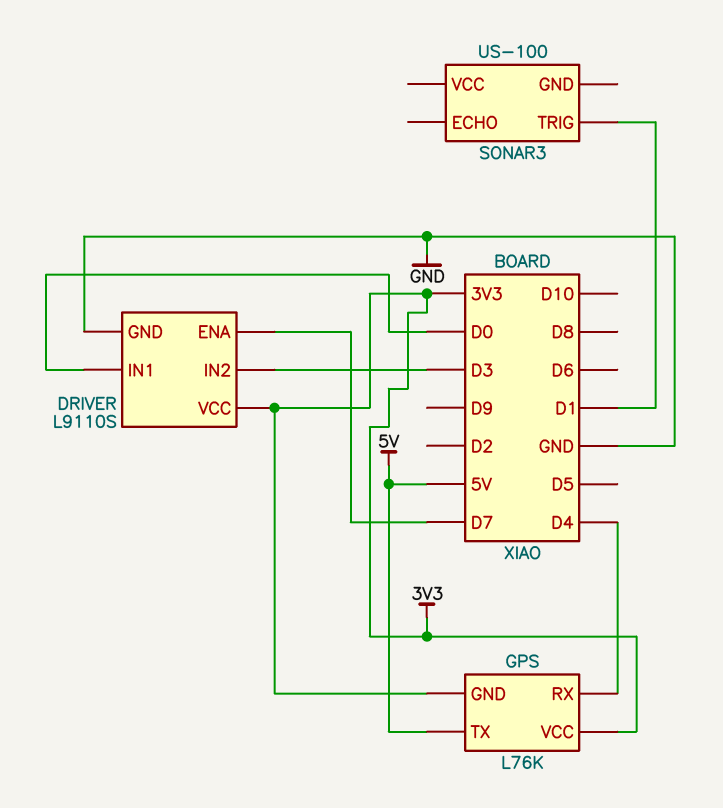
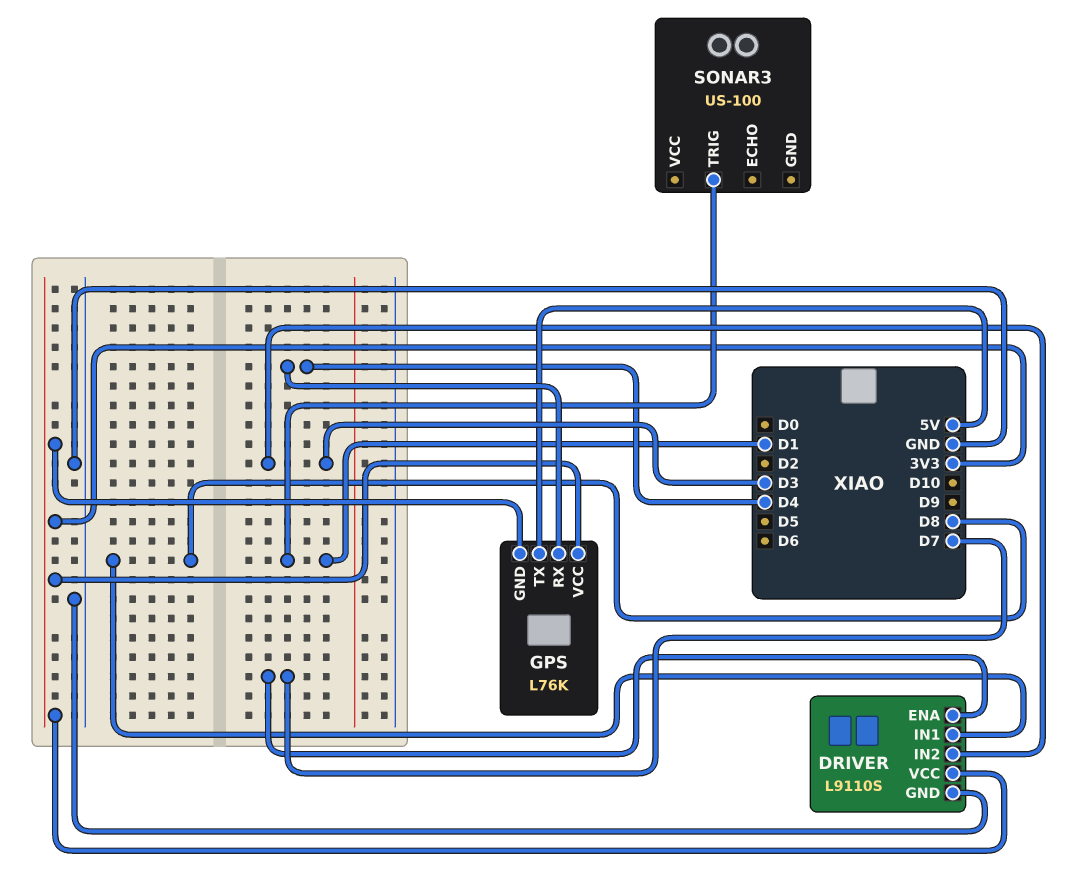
DRIVER pin IN1: D0 -> D8

